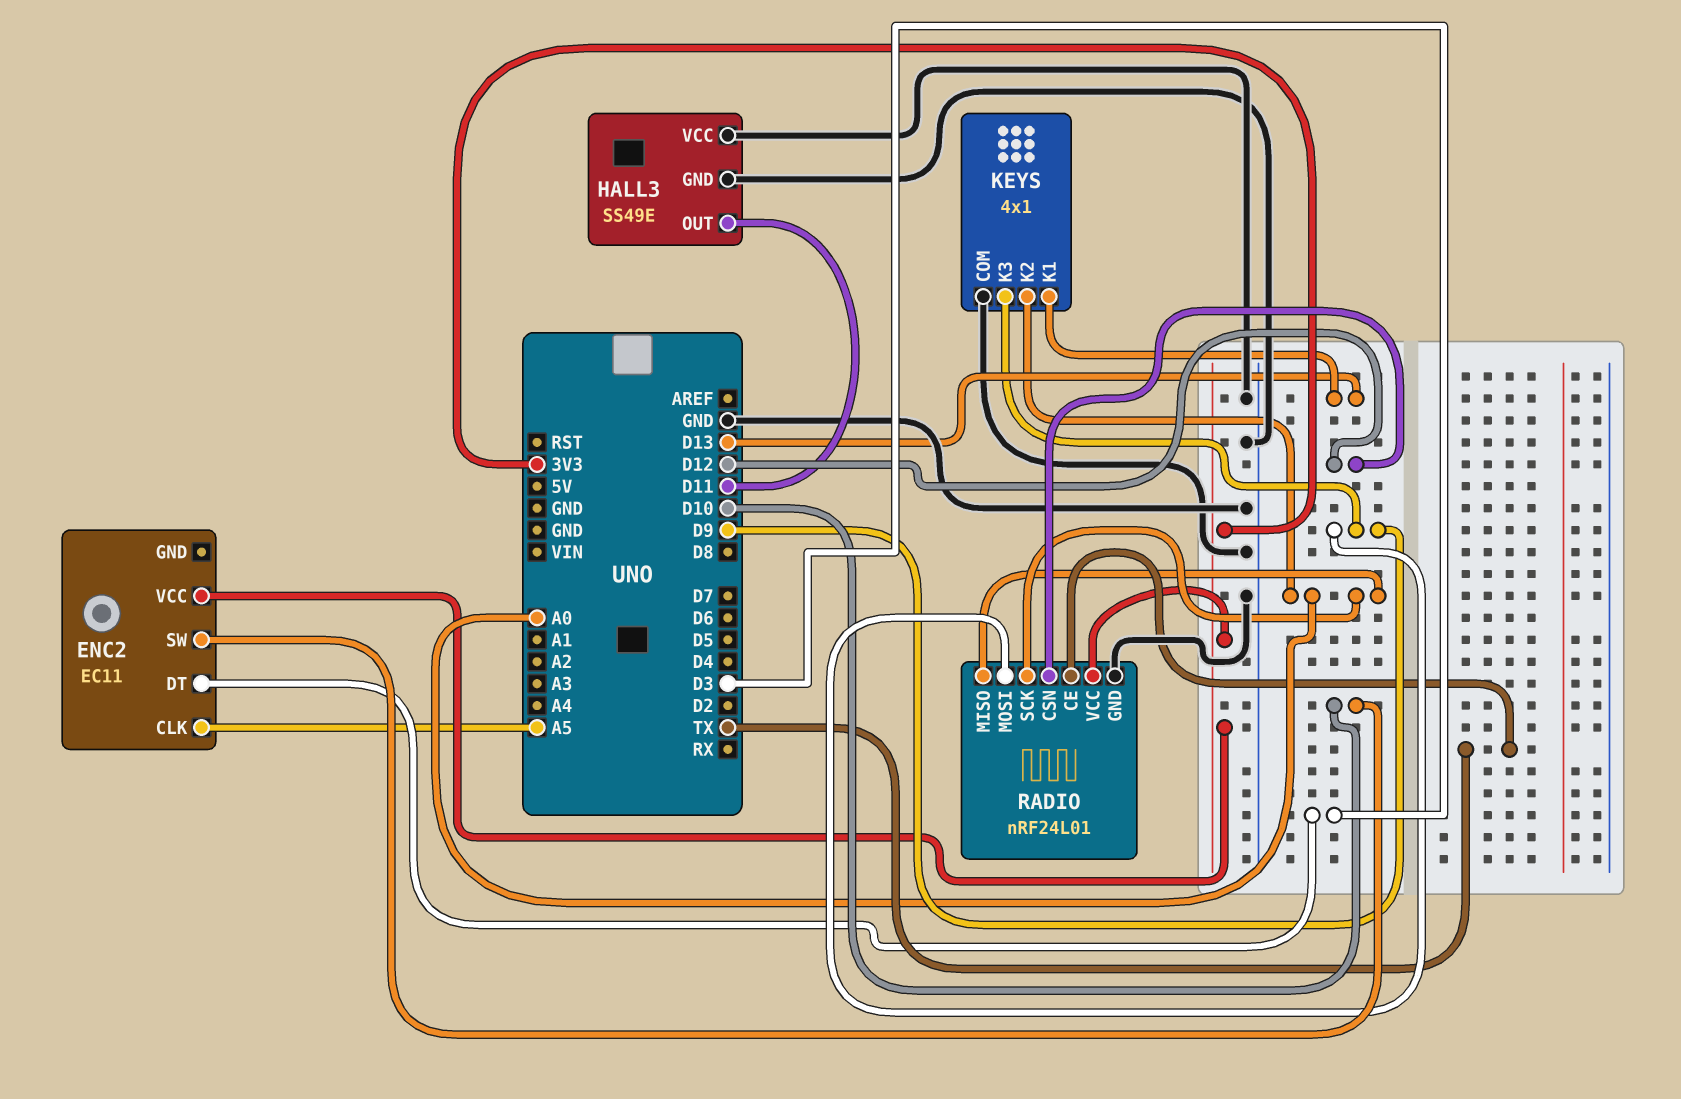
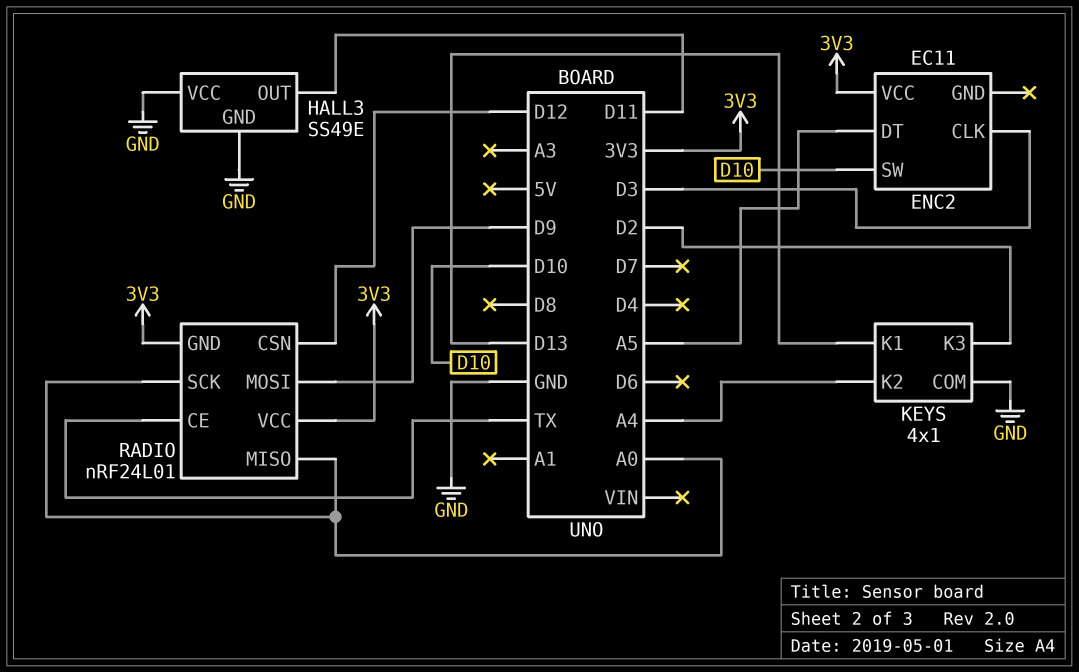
ENC2 pin CLK: A5 -> D3
ENC2 pin DT: D3 -> A5
KEYS pin K2: A0 -> A4
KEYS pin K3: D9 -> D2
RADIO pin GND: GND -> 3V3

